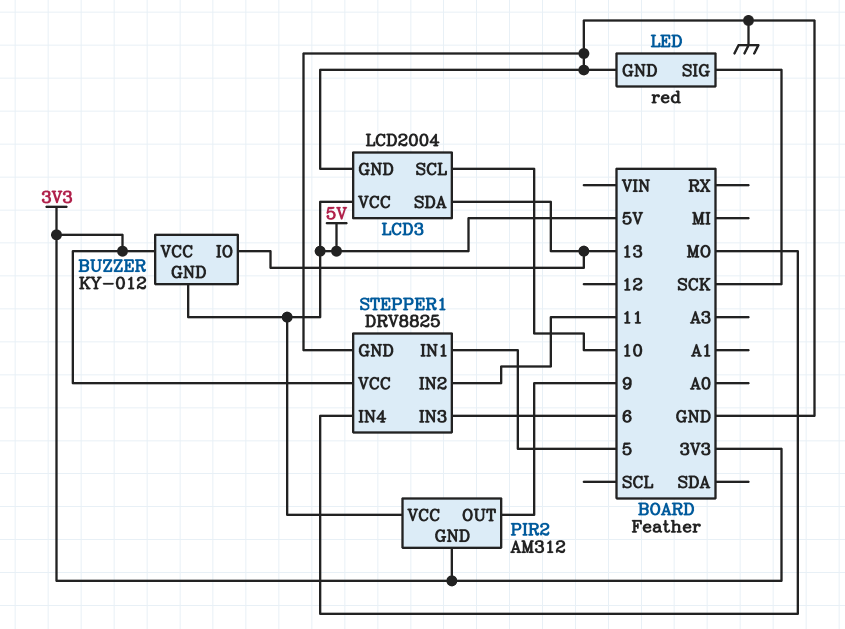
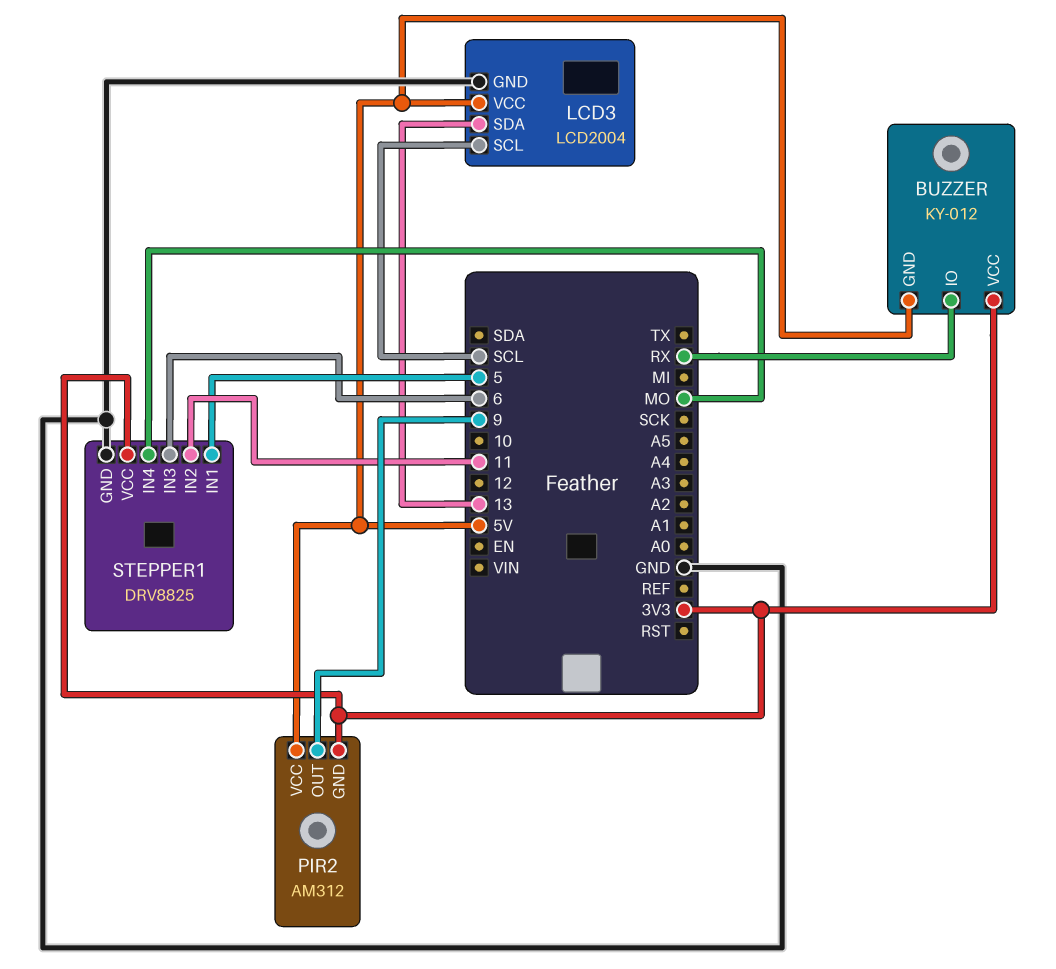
BUZZER pin IO: 13 -> RX
LCD3 pin SCL: 10 -> SCL
LED: red -> none
LED pin GND: GND -> none
LED pin SIG: SCK -> none

